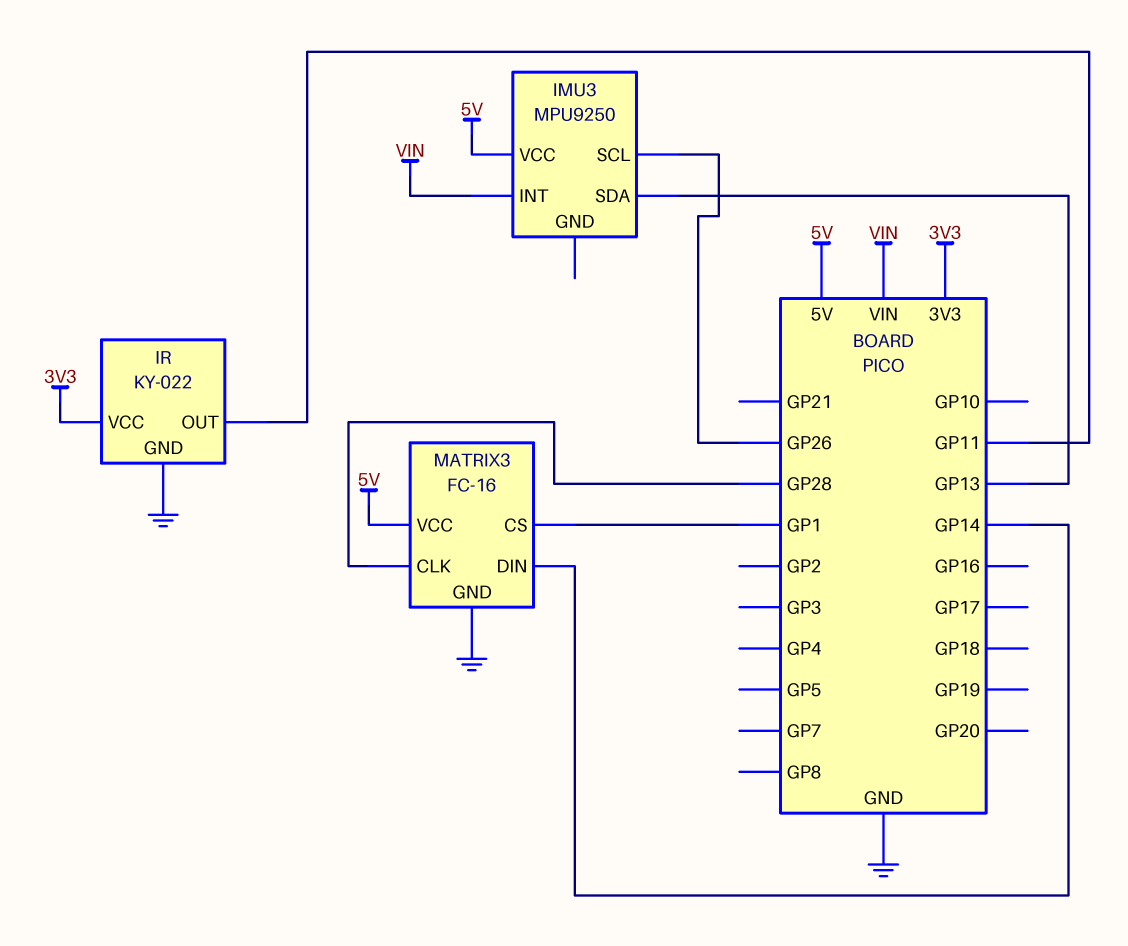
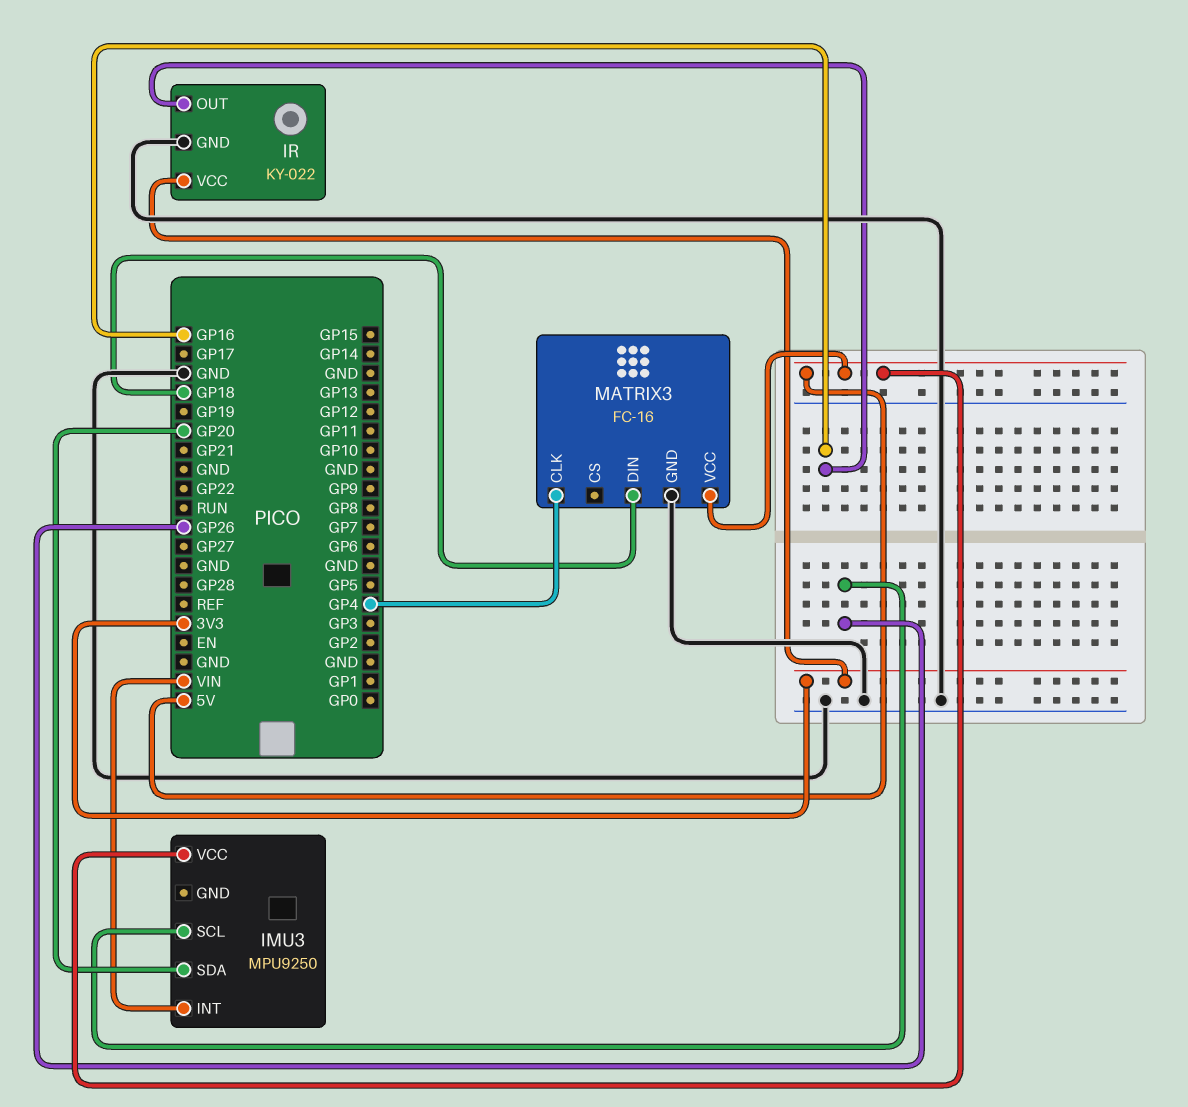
IMU3 pin SDA: GP13 -> GP20
IR pin OUT: GP11 -> GP16
MATRIX3 pin CLK: GP28 -> GP4
MATRIX3 pin CS: GP1 -> none
MATRIX3 pin DIN: GP14 -> GP18

